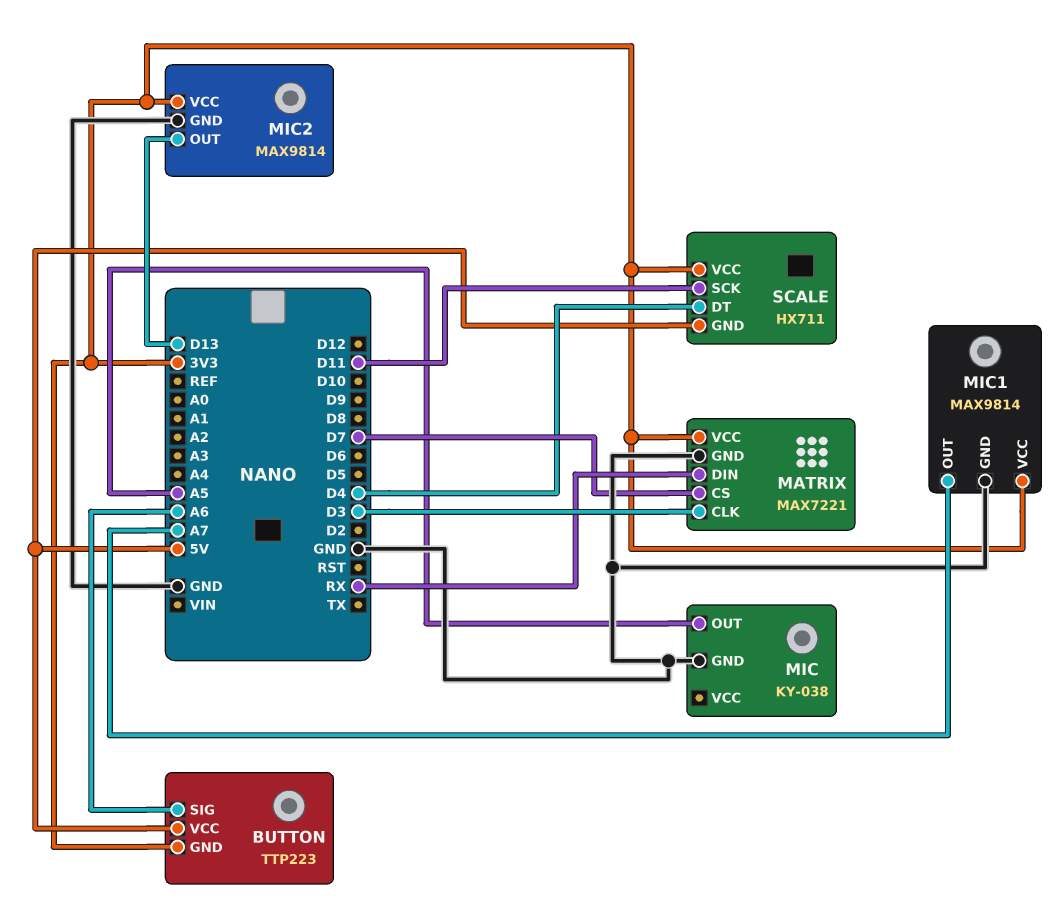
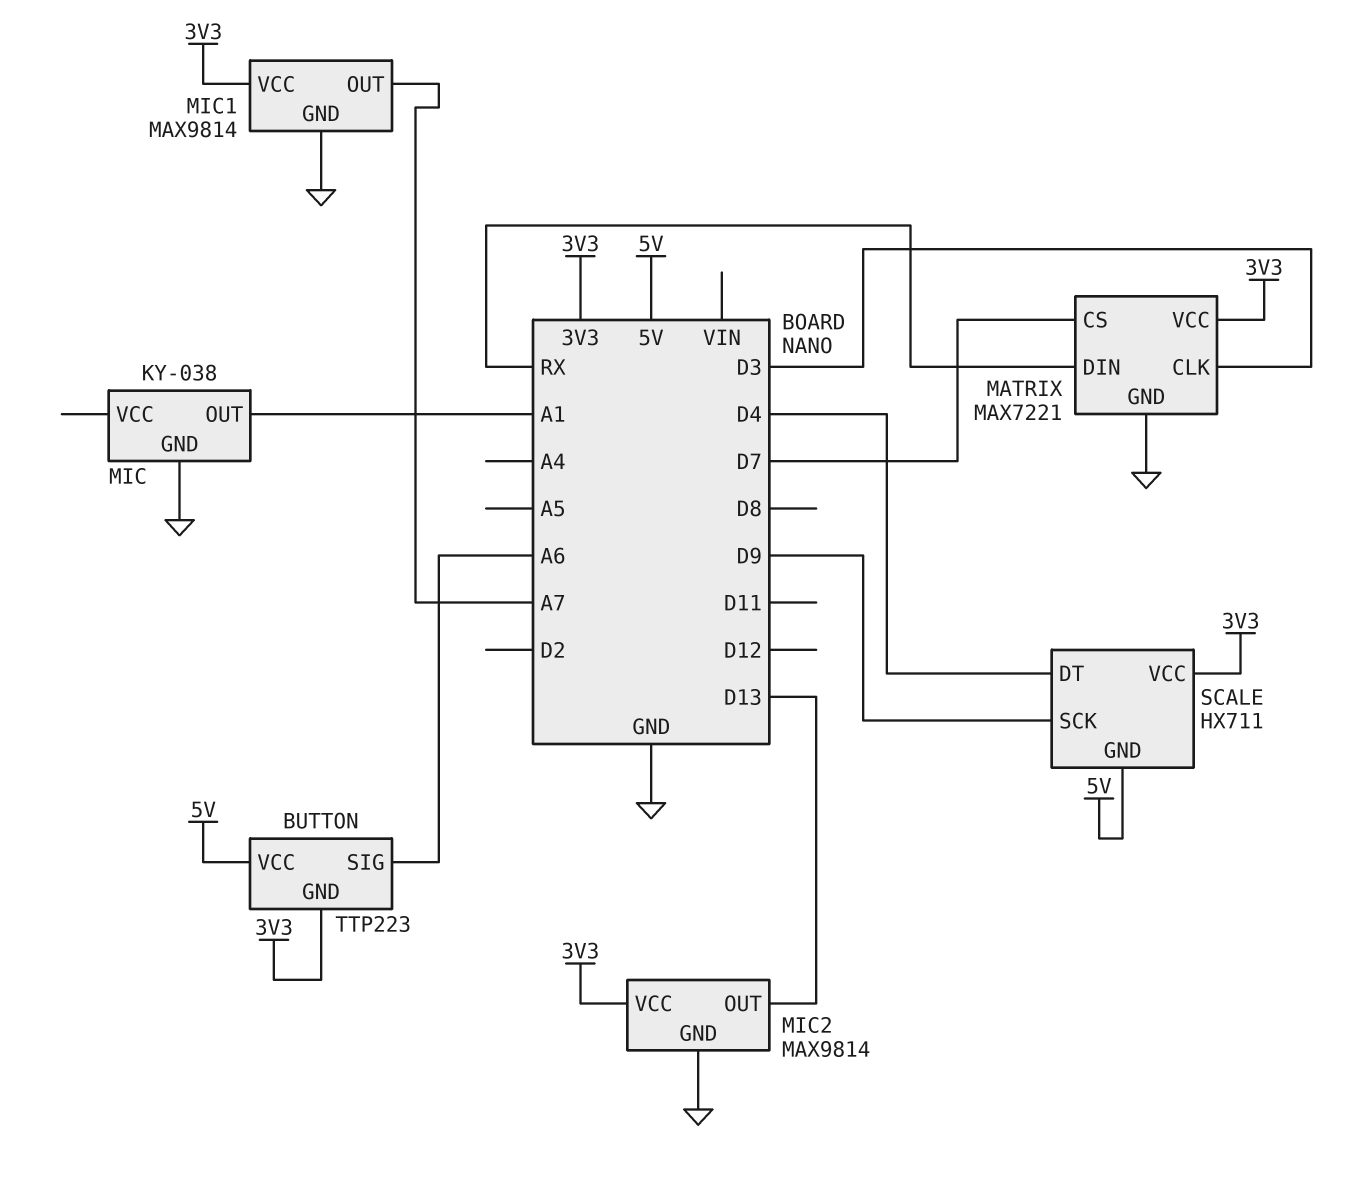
MIC pin OUT: A5 -> A1
SCALE pin SCK: D11 -> D9

